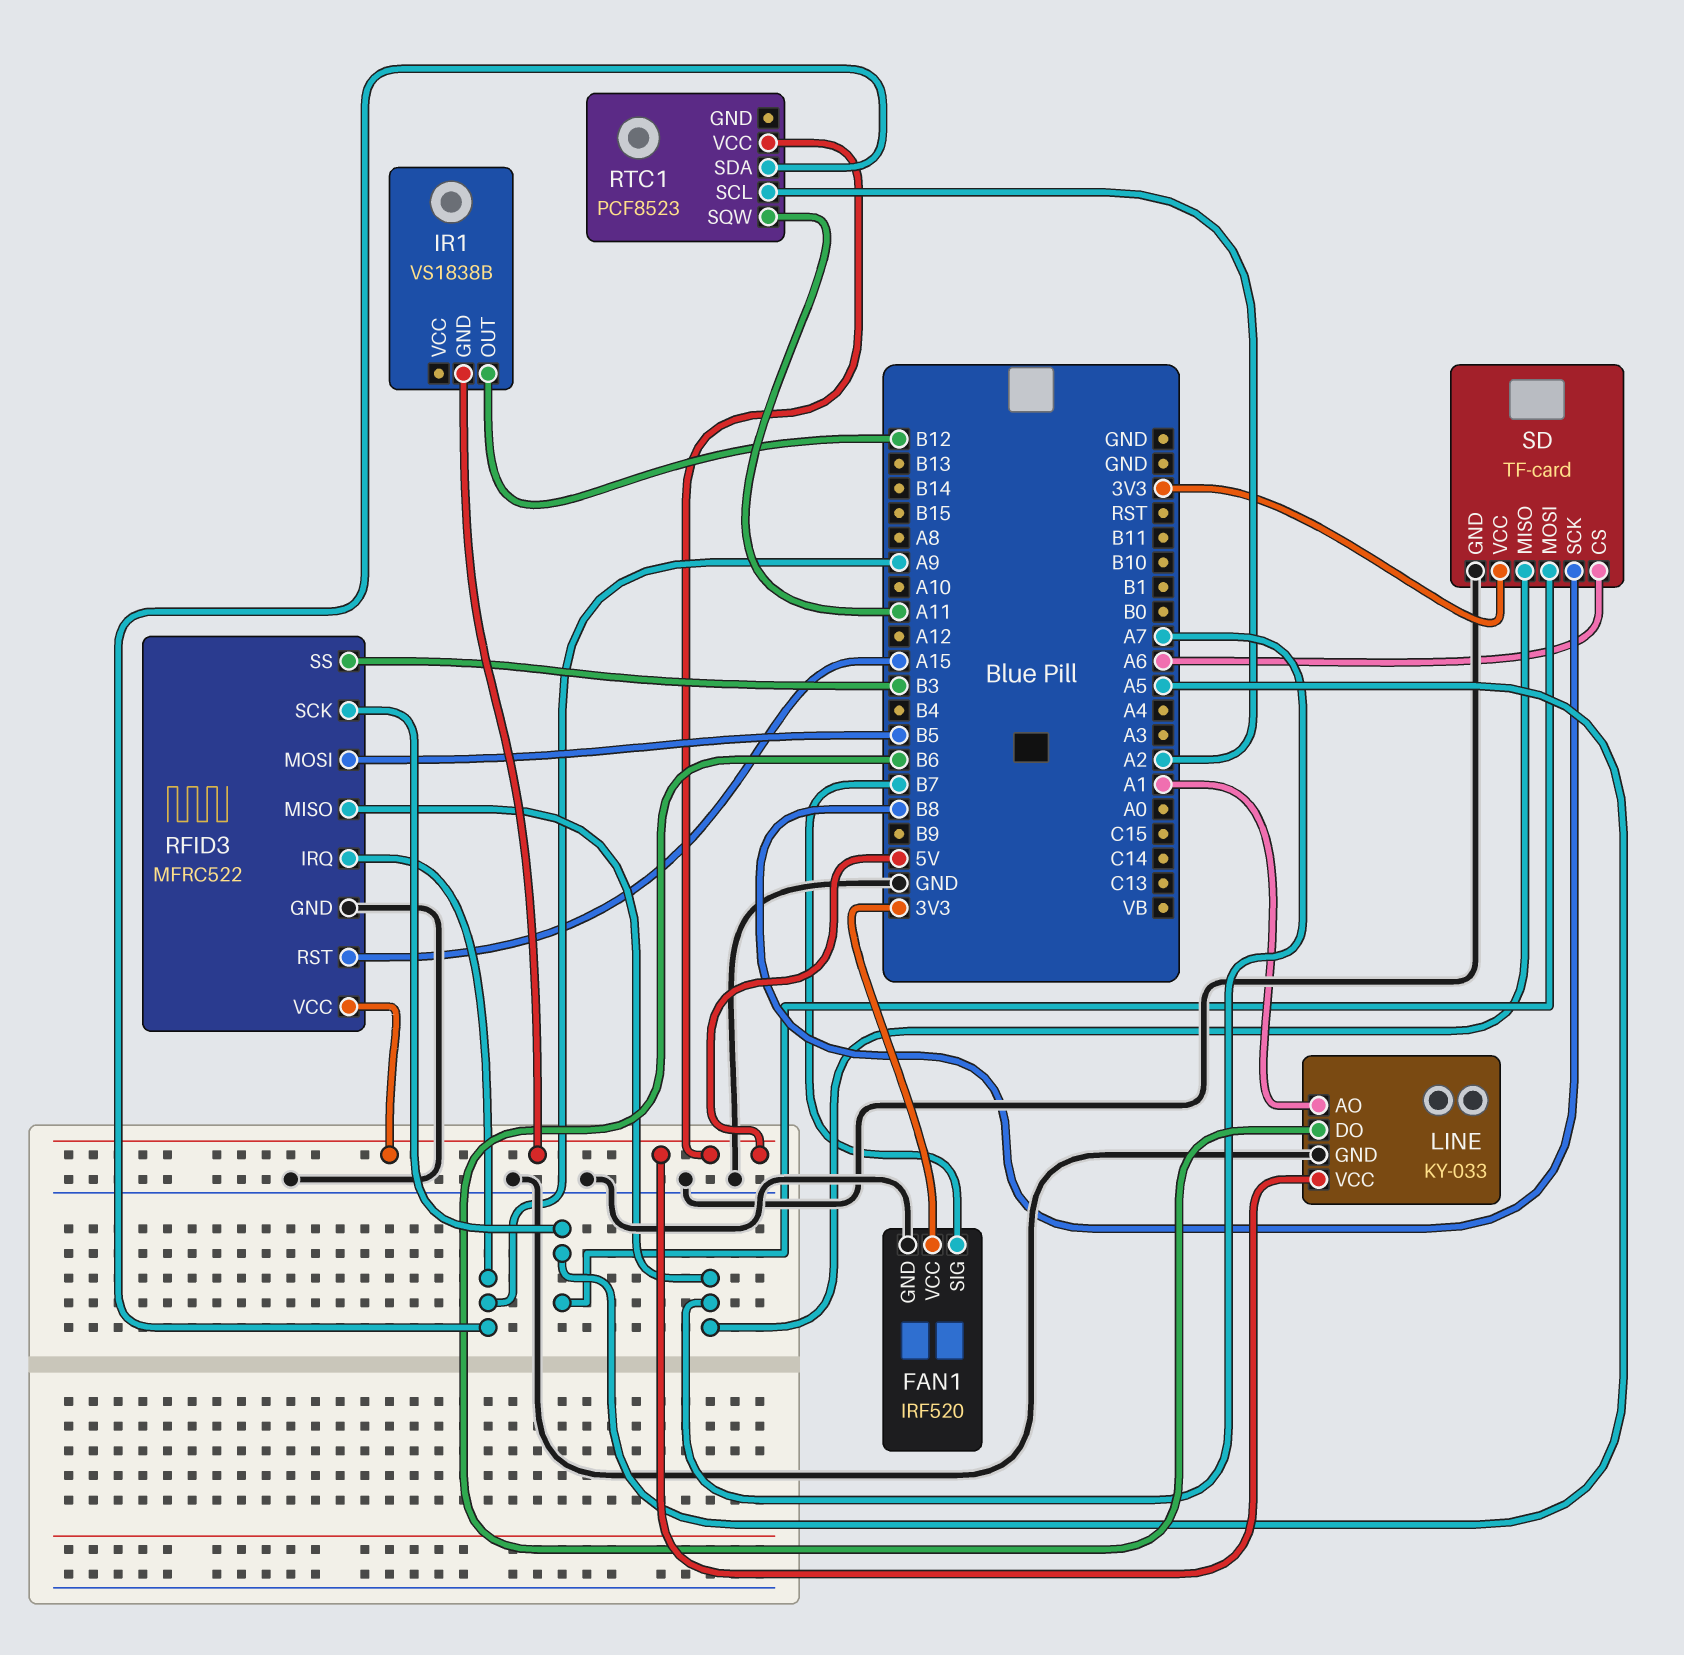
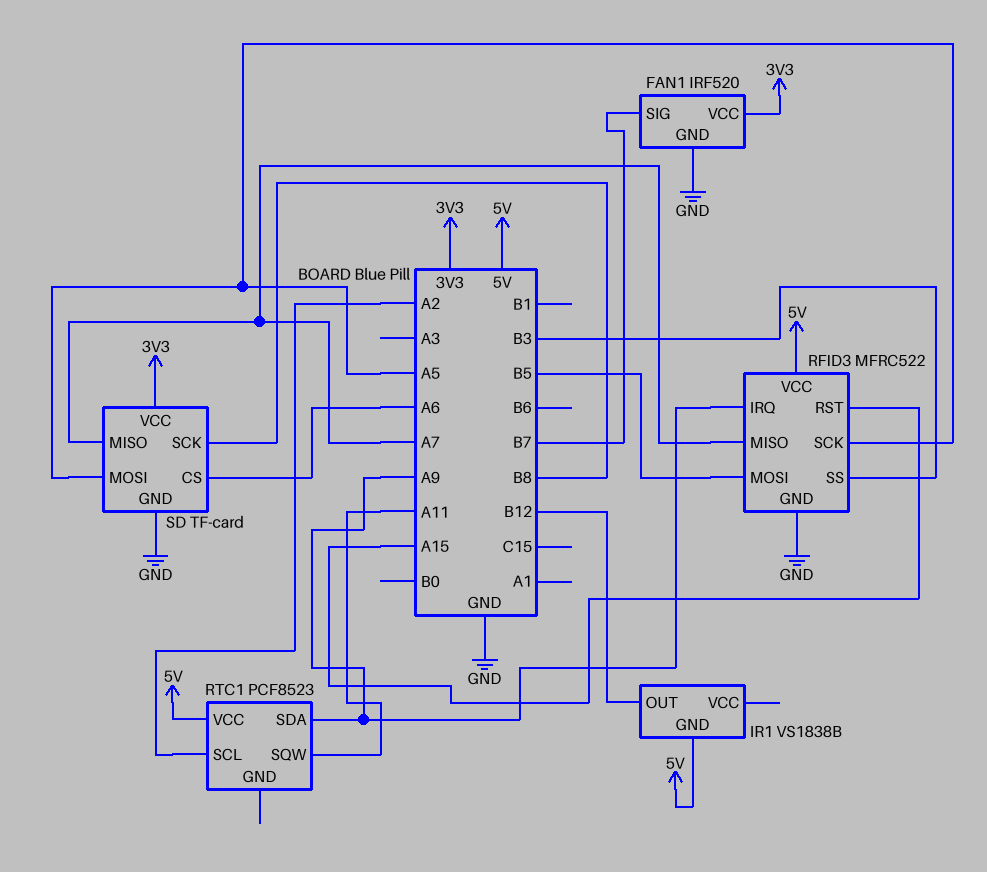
LINE: KY-033 -> none
LINE pin AO: A1 -> none
LINE pin DO: B6 -> none
LINE pin GND: GND -> none
LINE pin VCC: 5V -> none

